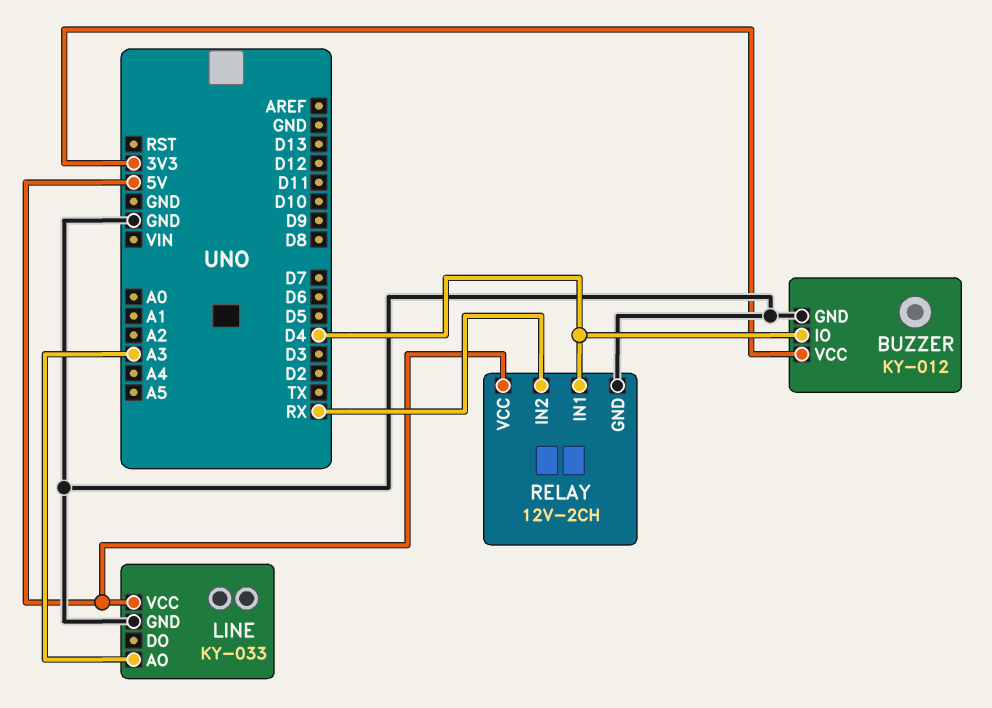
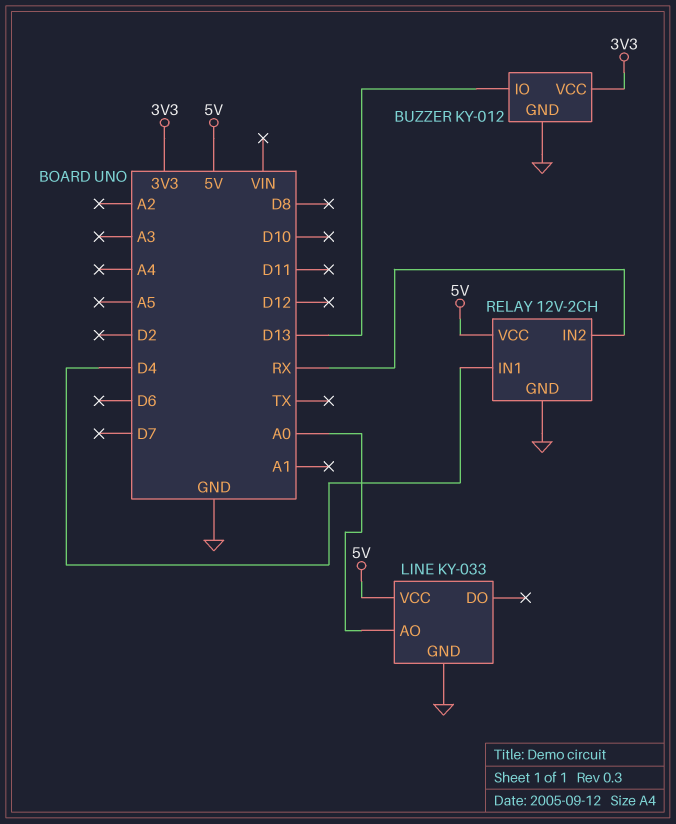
BUZZER pin IO: D4 -> D13
LINE pin AO: A3 -> A0

